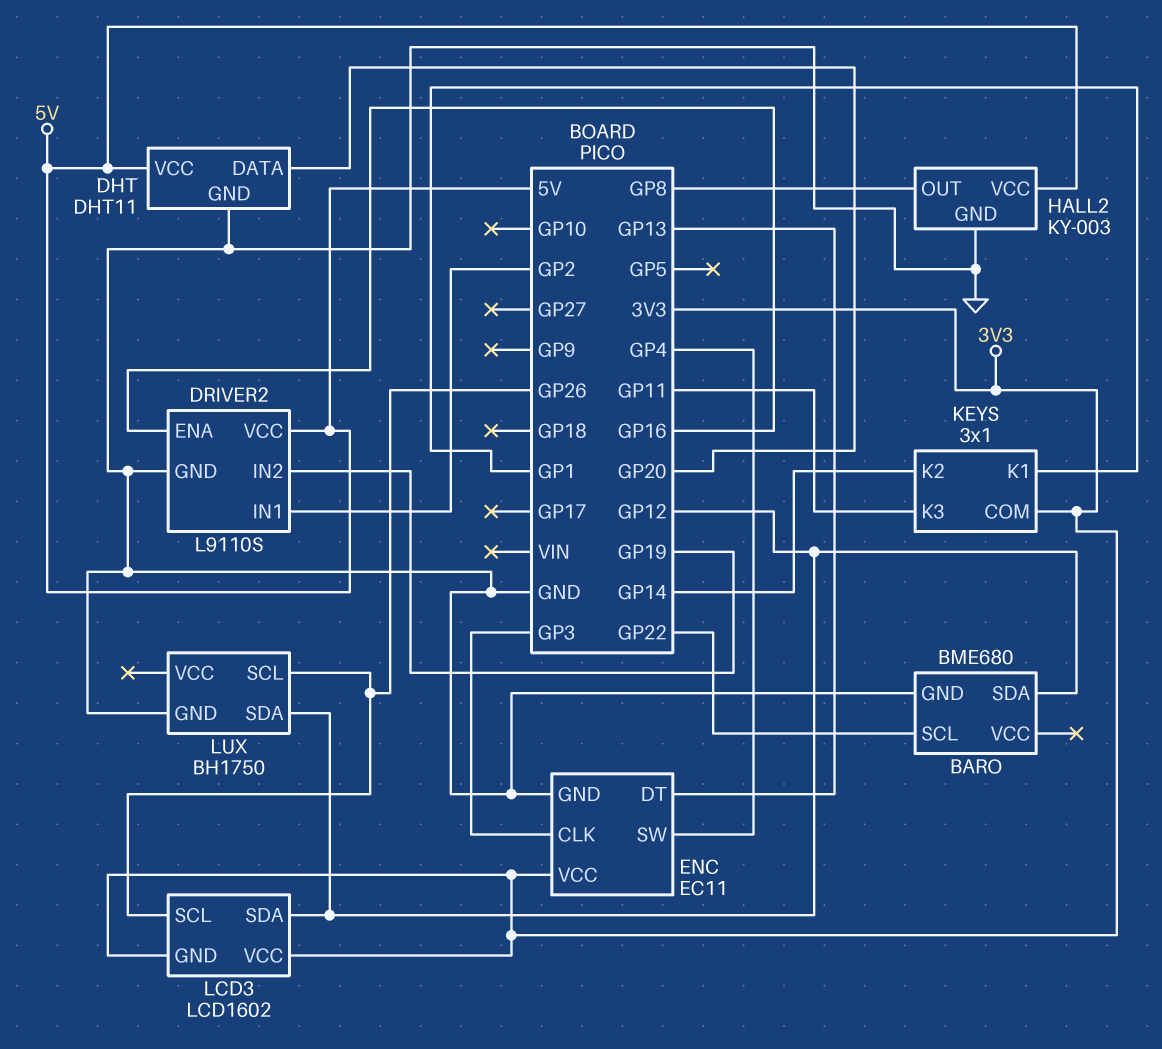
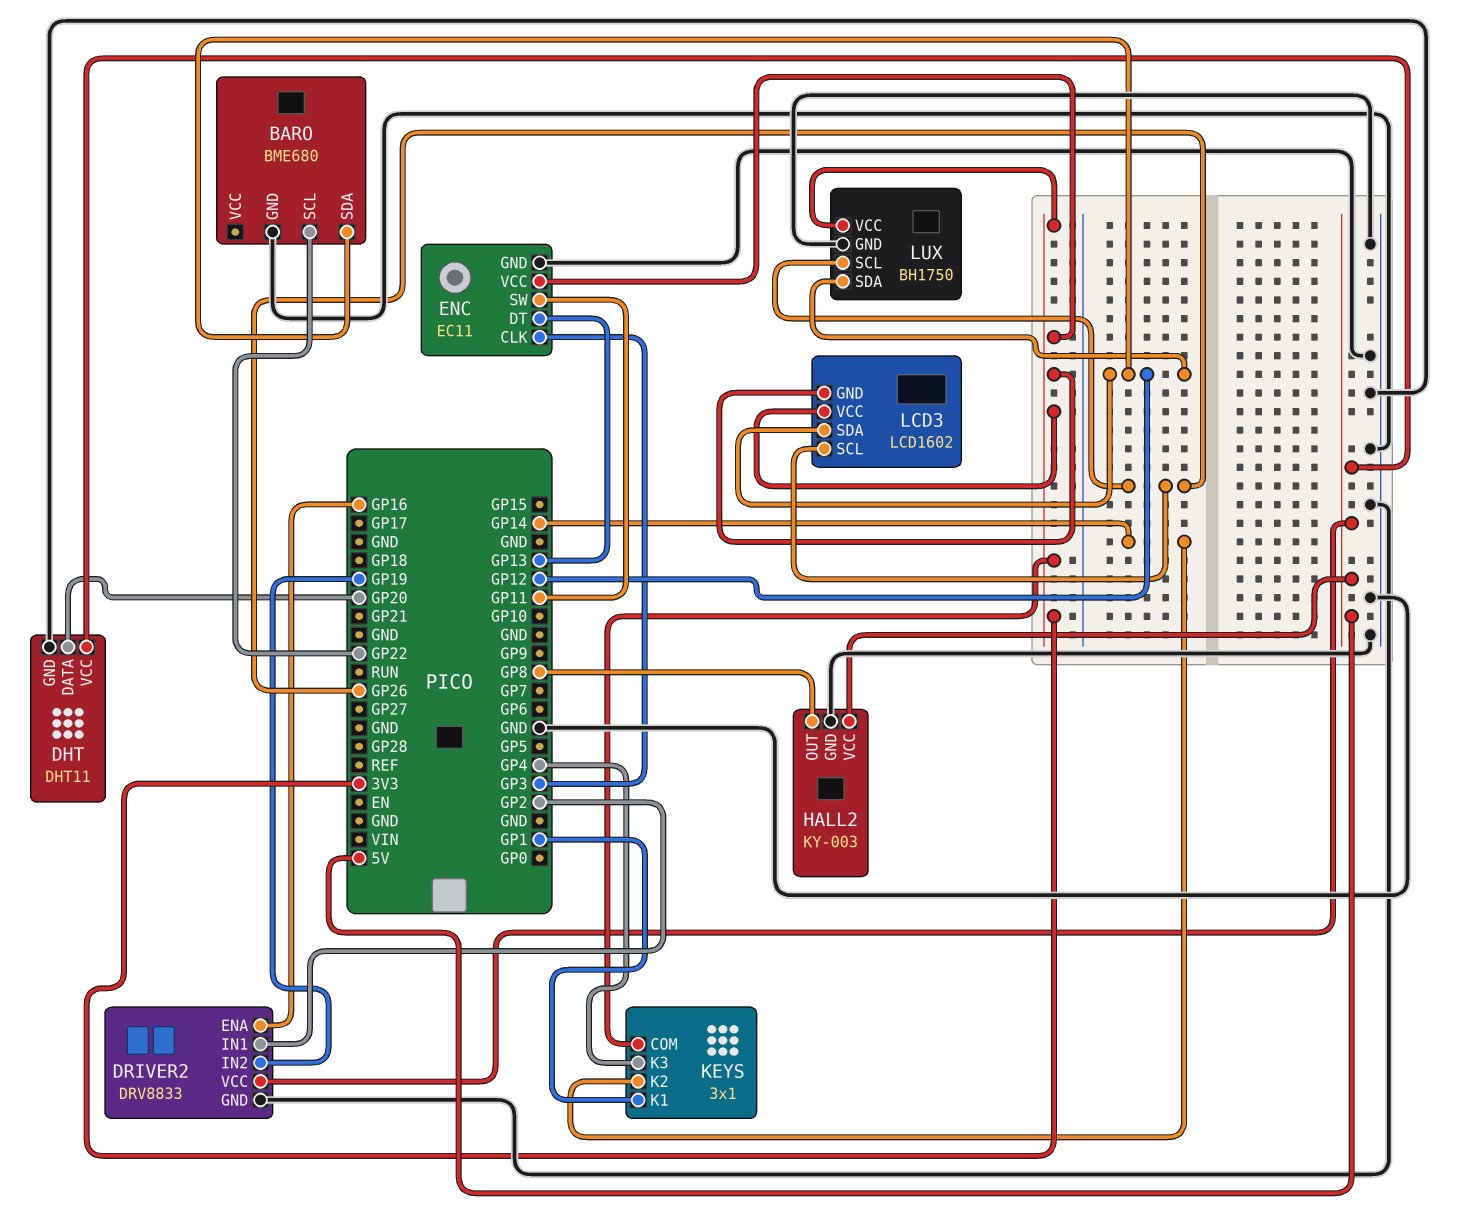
DRIVER2: L9110S -> DRV8833
ENC pin SW: GP4 -> GP11
KEYS pin K3: GP11 -> GP4
LUX pin VCC: none -> 3V3

